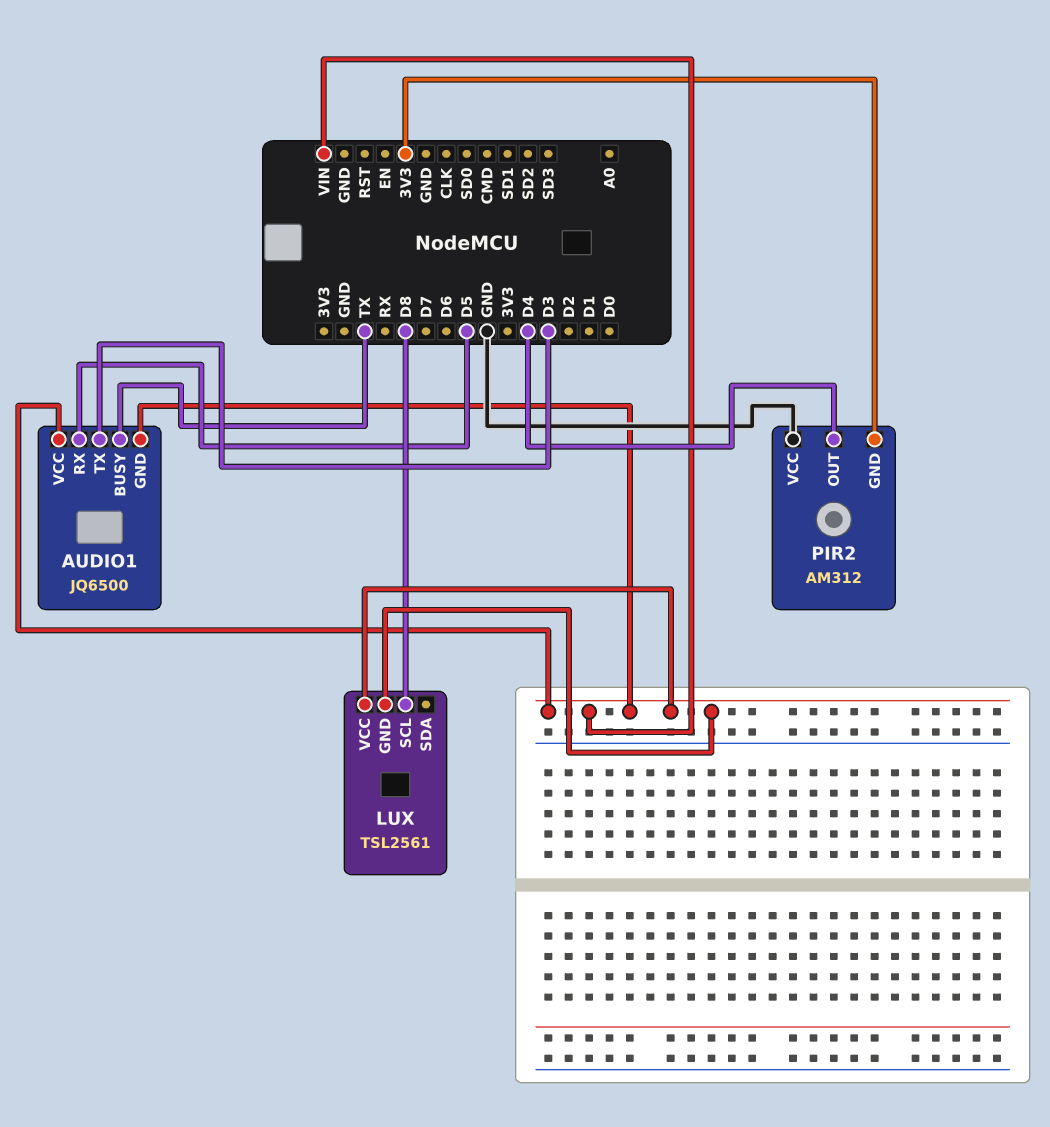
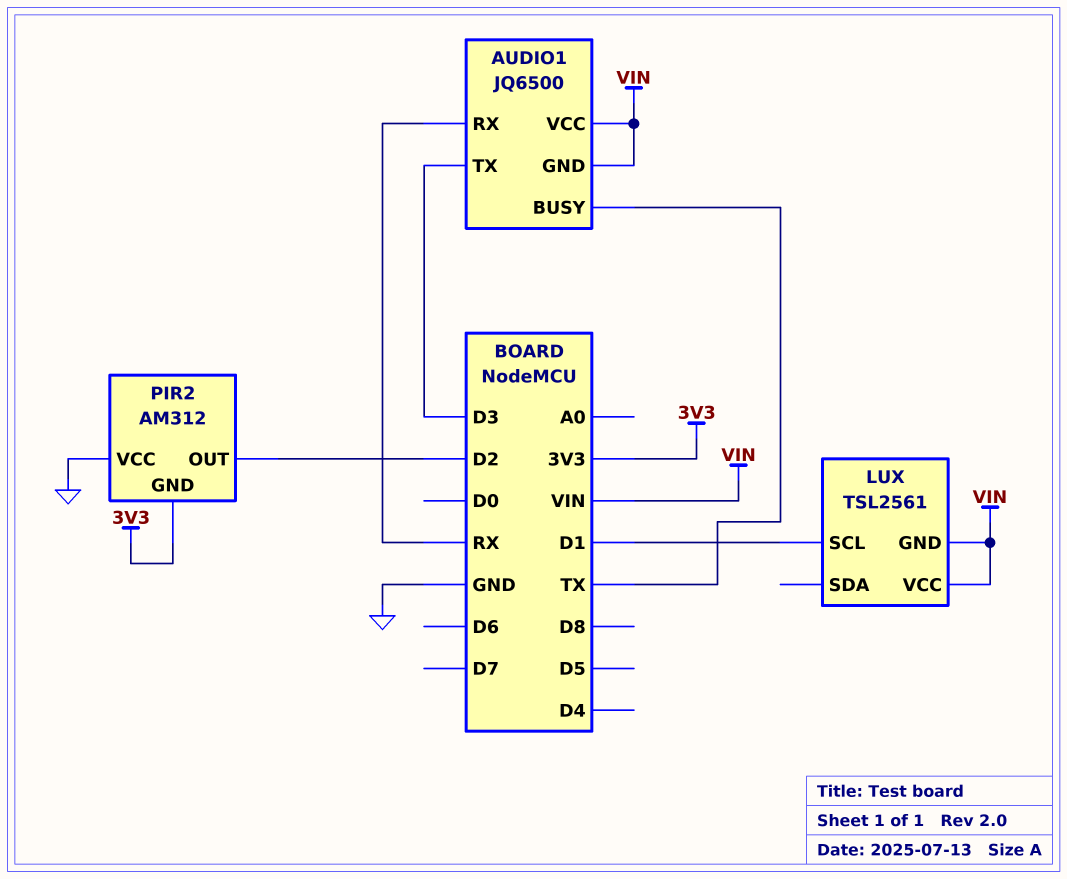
AUDIO1 pin RX: D5 -> RX
LUX pin SCL: D8 -> D1
PIR2 pin OUT: D4 -> D2

